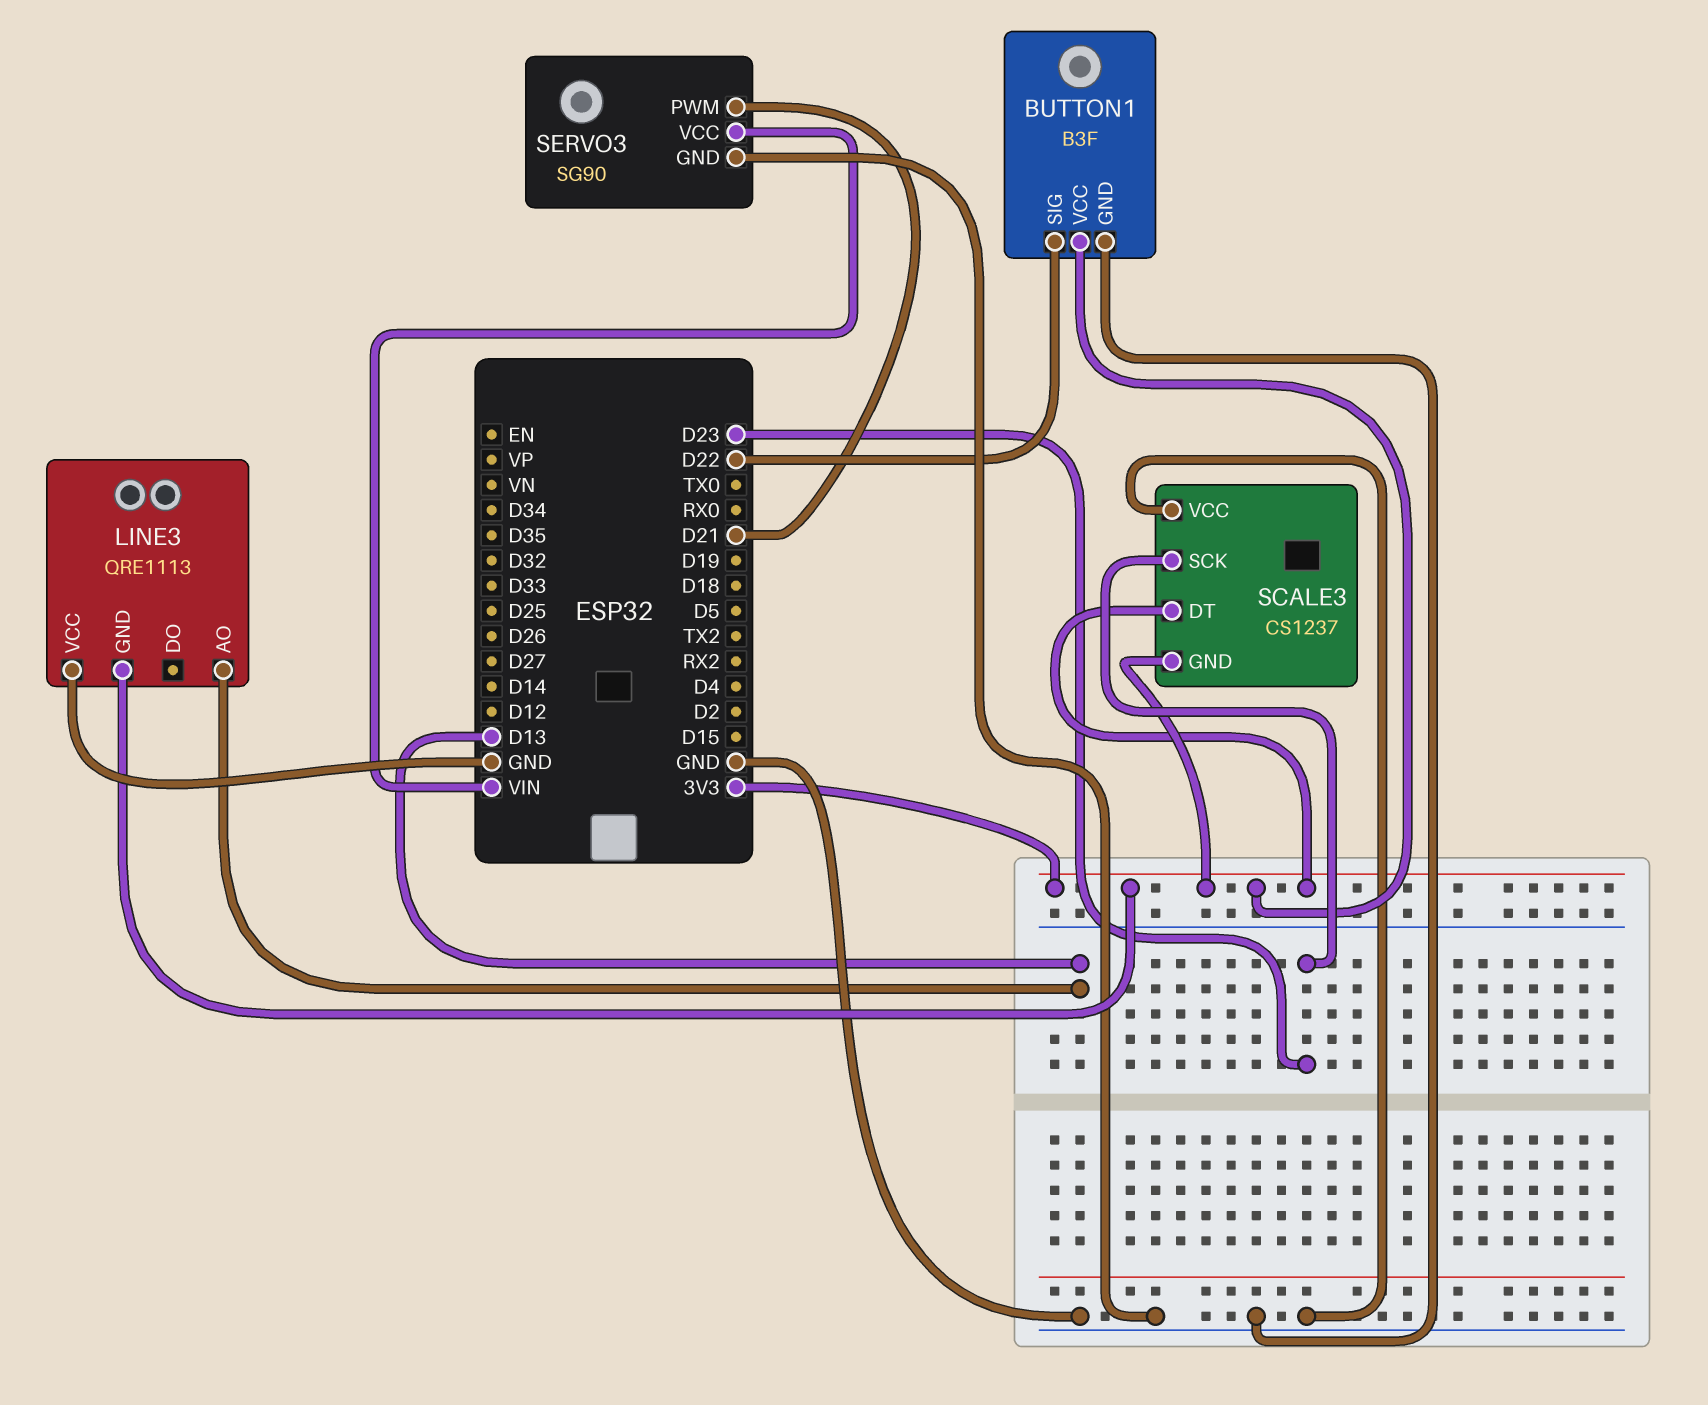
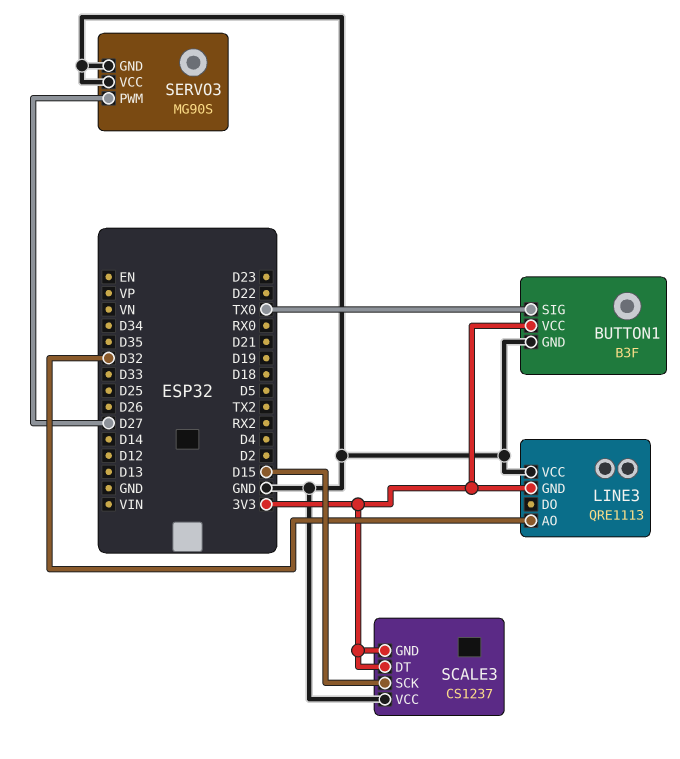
BUTTON1 pin SIG: D22 -> TX0
LINE3 pin AO: D13 -> D32
SCALE3 pin SCK: D23 -> D15
SERVO3: SG90 -> MG90S
SERVO3 pin PWM: D21 -> D27
SERVO3 pin VCC: VIN -> GND

